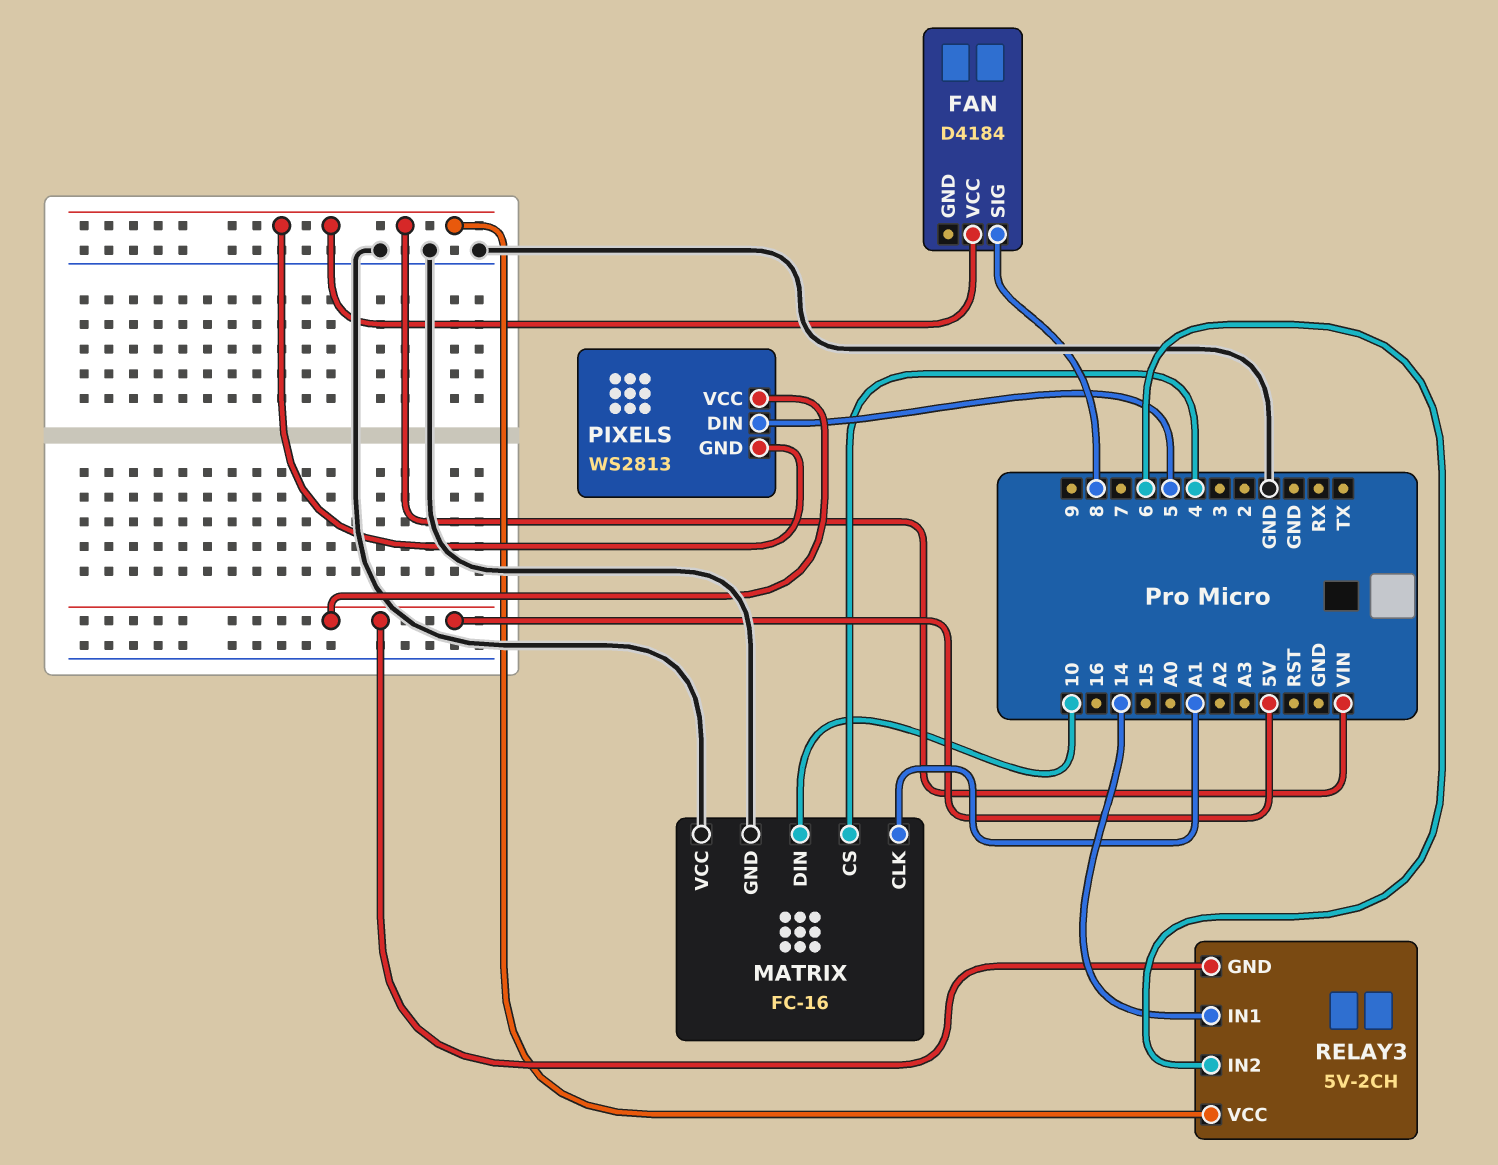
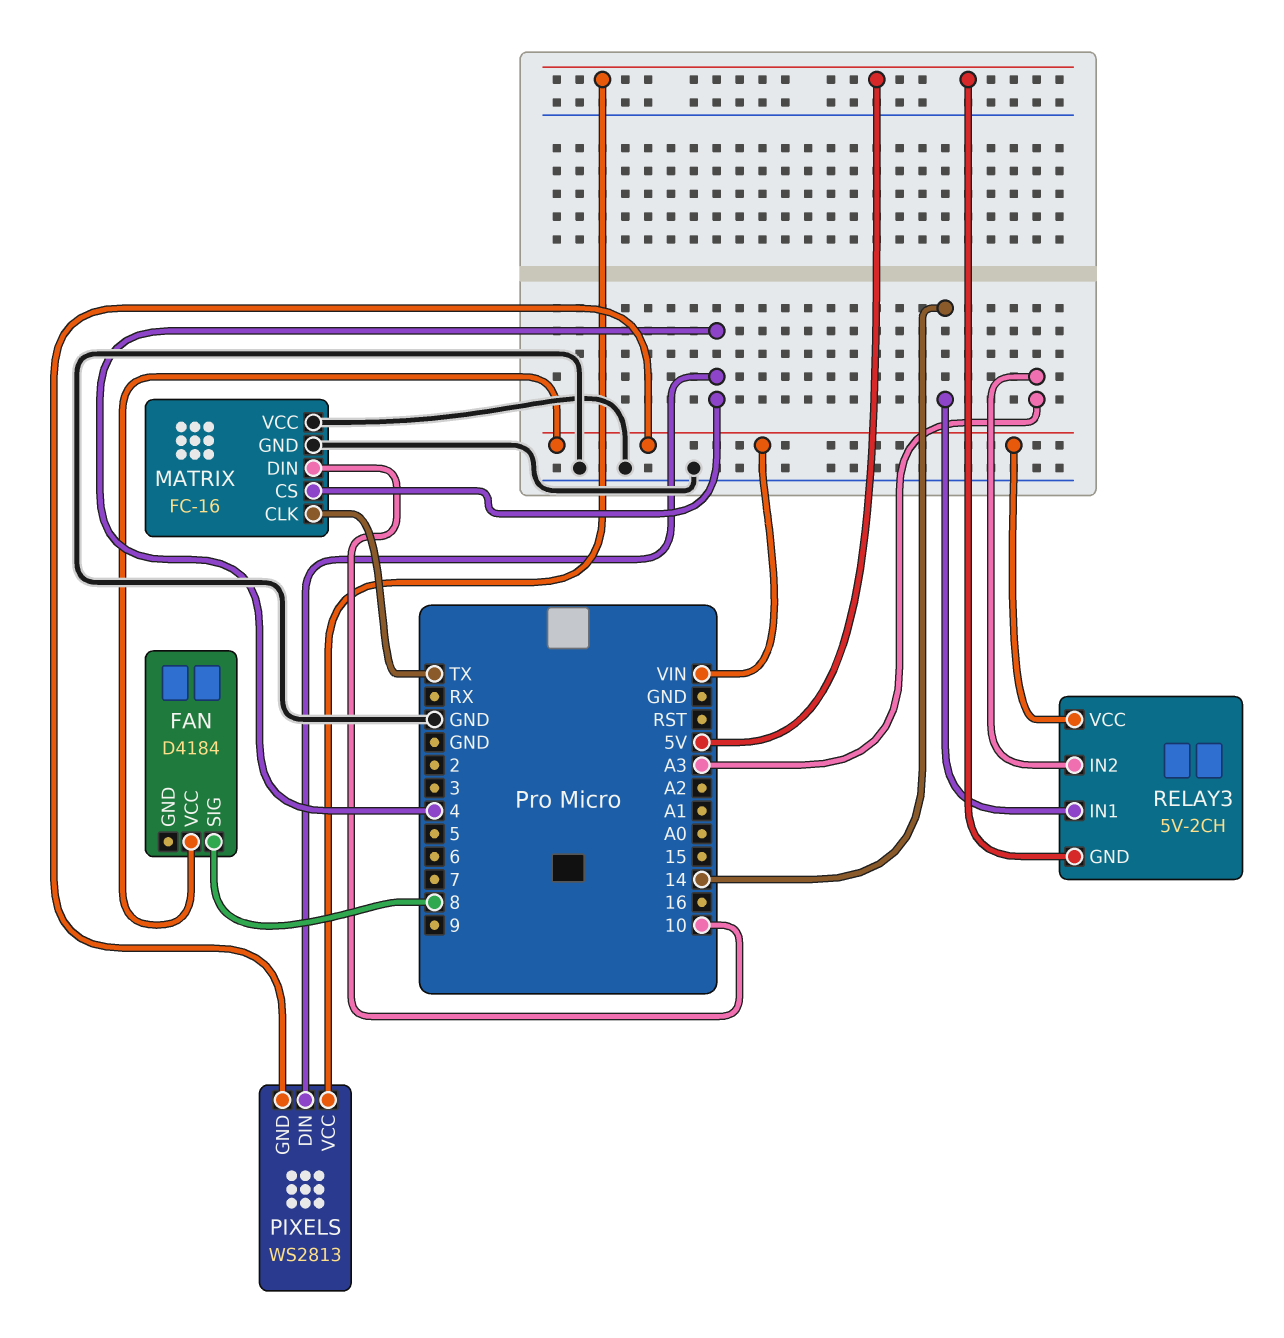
MATRIX pin CLK: A1 -> TX
PIXELS pin DIN: 5 -> 4
RELAY3 pin IN2: 6 -> A3

